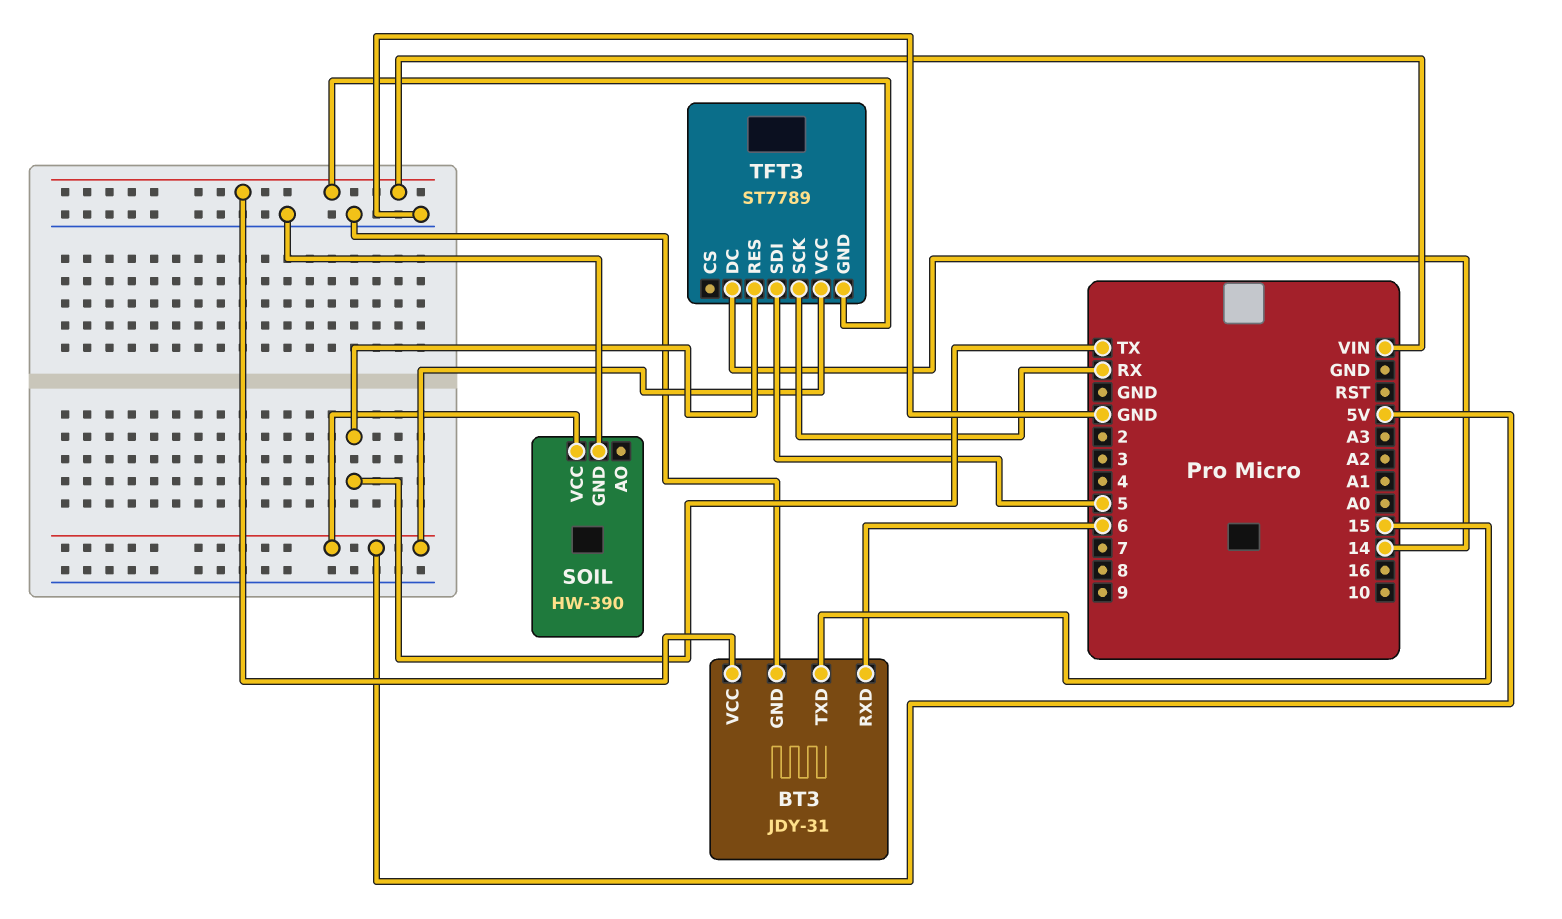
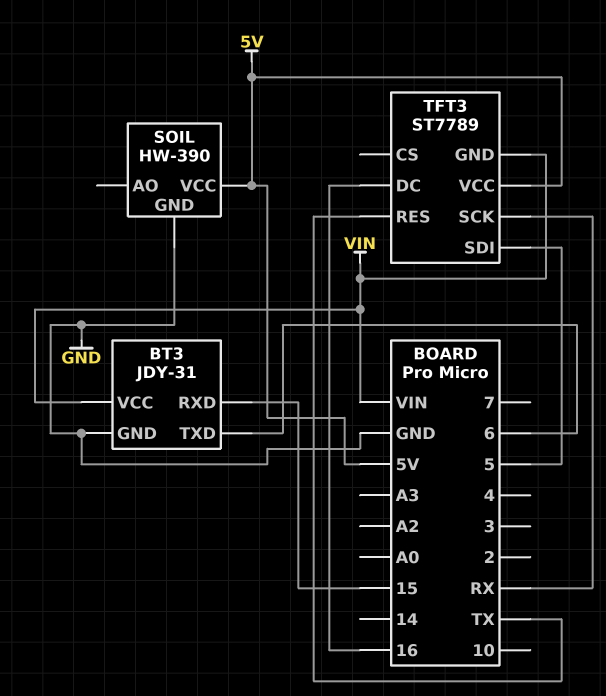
BT3 pin RXD: 6 -> 15
BT3 pin TXD: 15 -> 6
TFT3 pin DC: 14 -> 16

